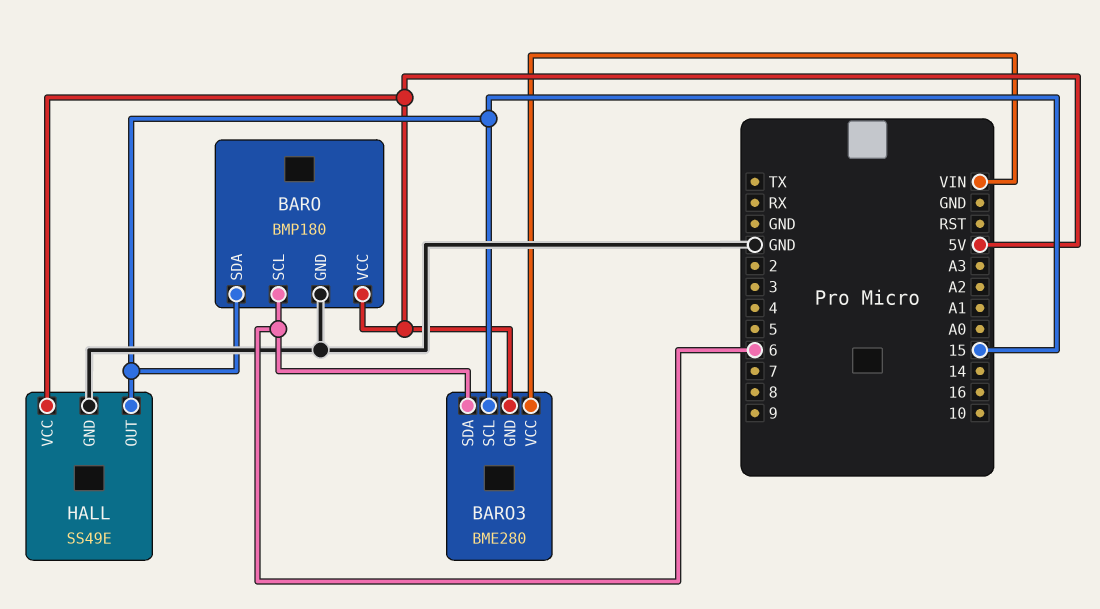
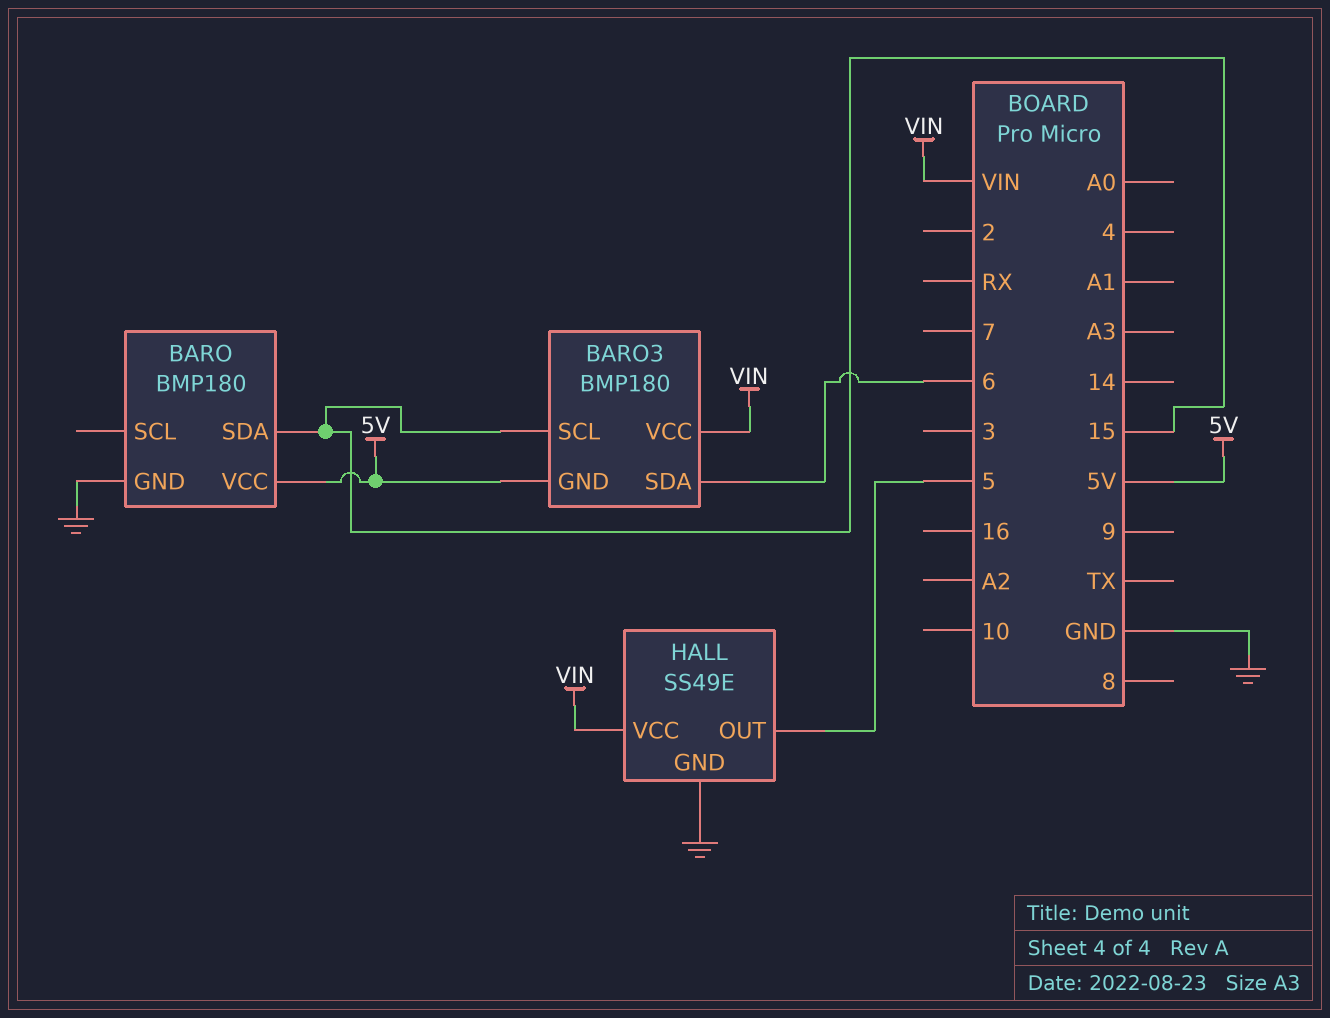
BARO pin SCL: 6 -> none
BARO3: BME280 -> BMP180
HALL pin OUT: 15 -> 5
HALL pin VCC: 5V -> VIN

